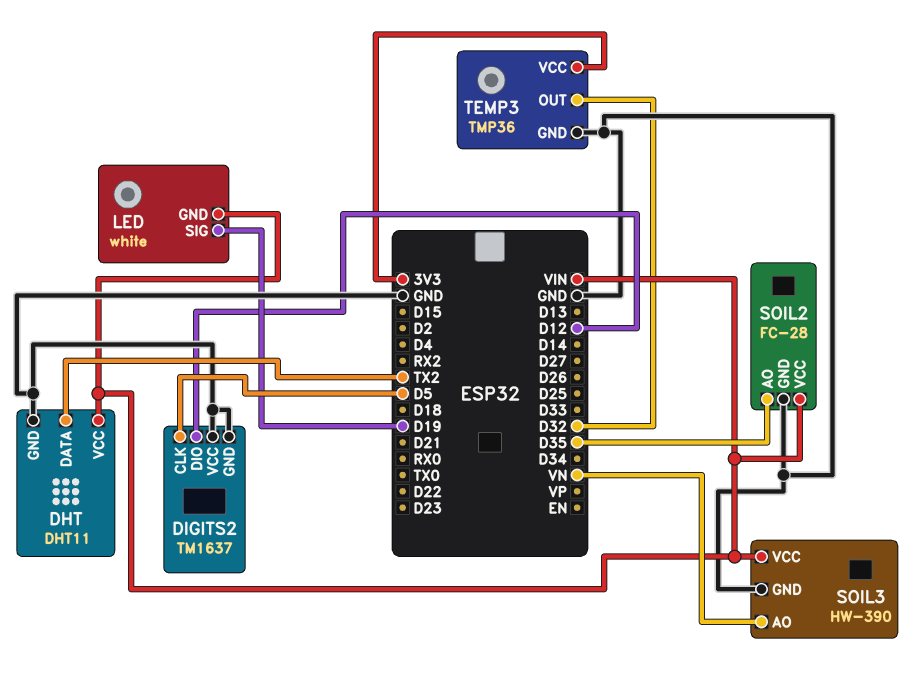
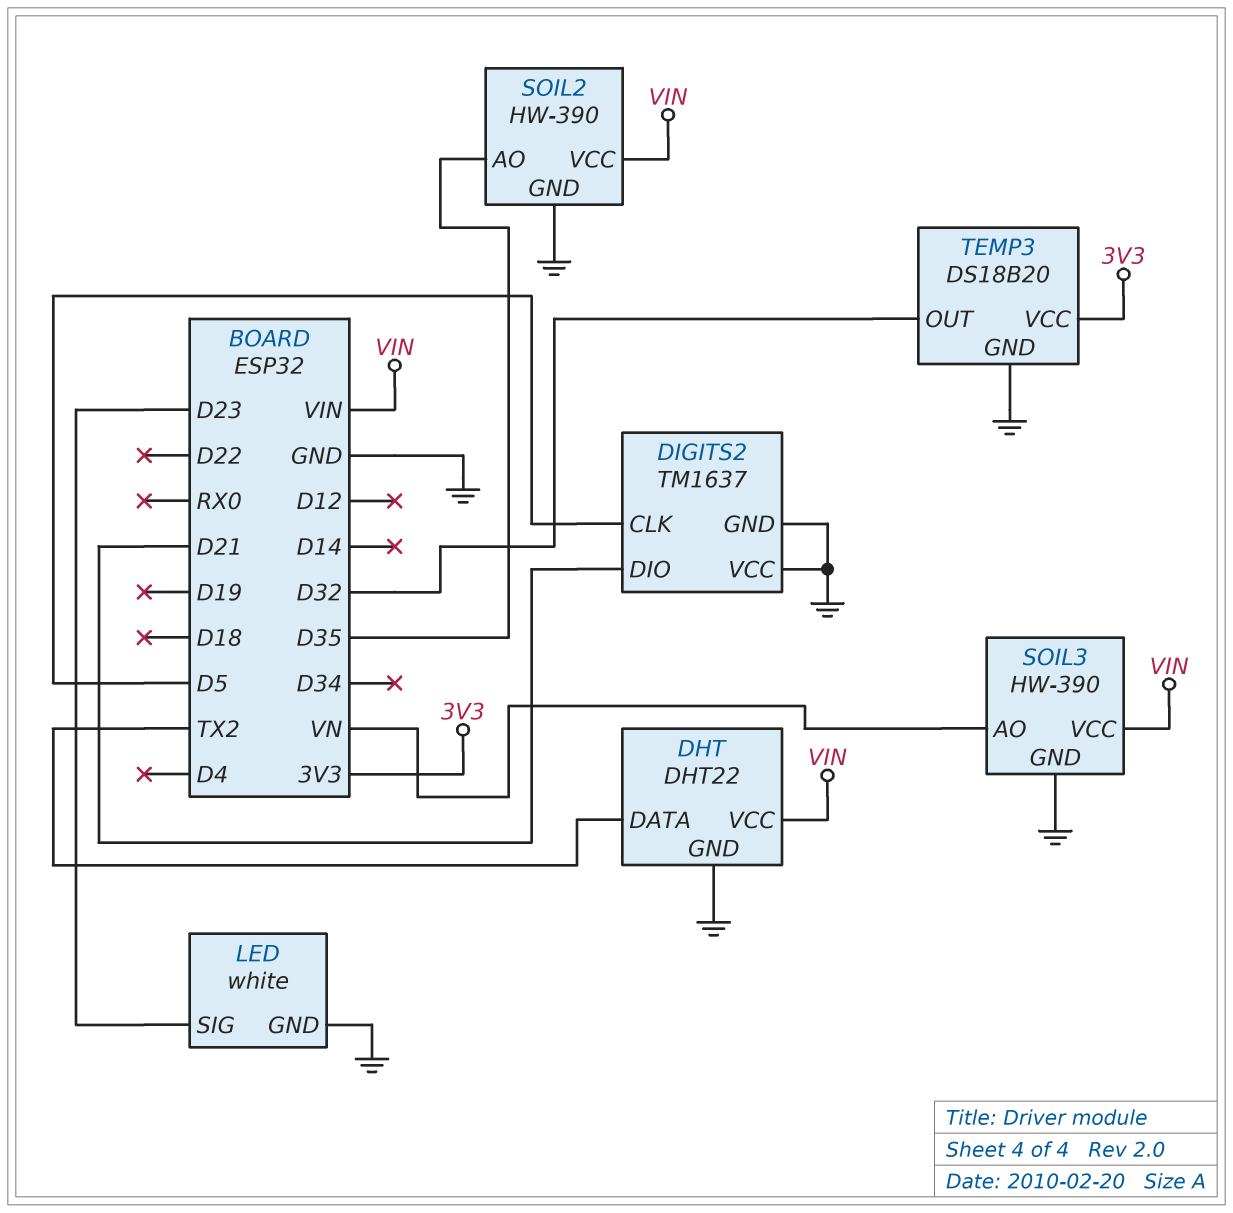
DHT: DHT11 -> DHT22
DIGITS2 pin DIO: D12 -> D21
LED pin GND: VIN -> GND
LED pin SIG: D19 -> D23
SOIL2: FC-28 -> HW-390
TEMP3: TMP36 -> DS18B20

